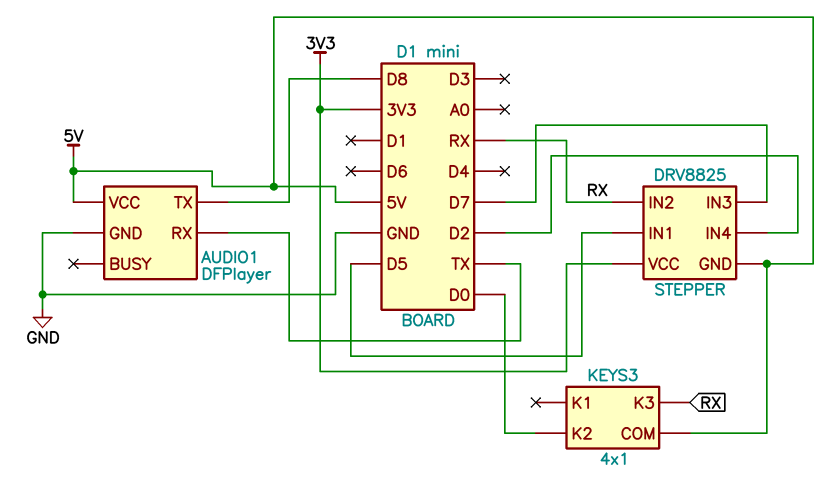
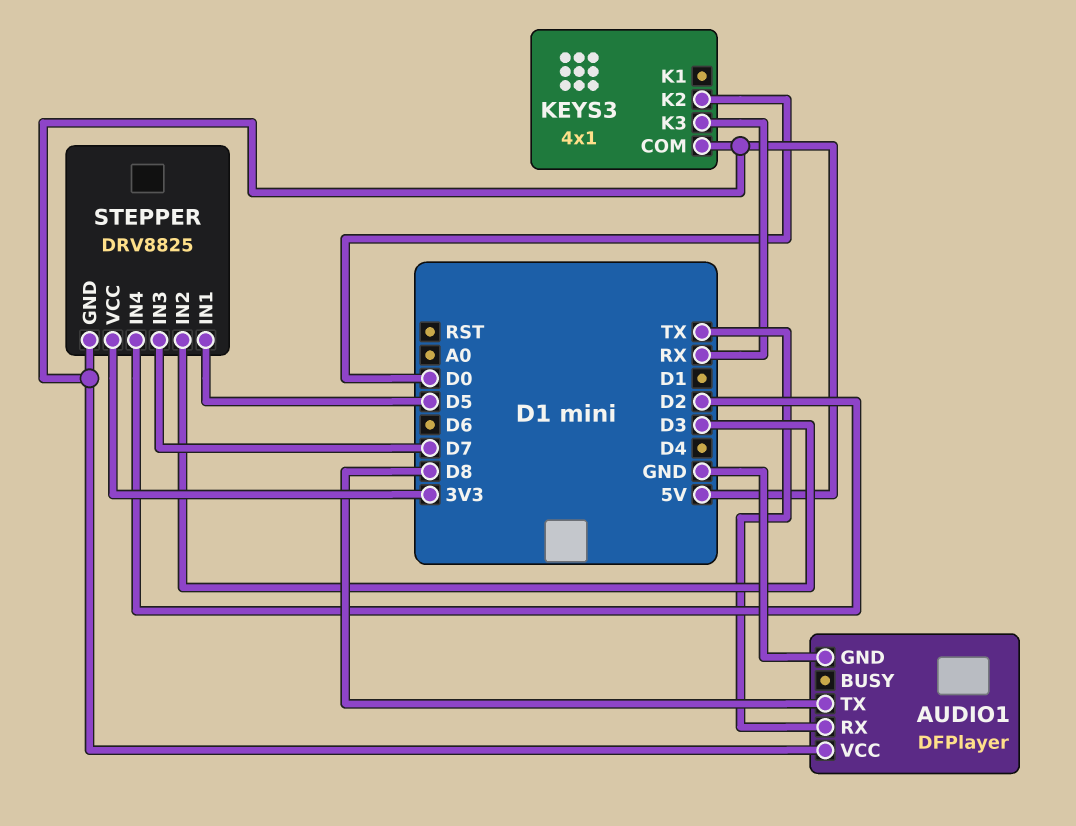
STEPPER pin IN2: RX -> D3

